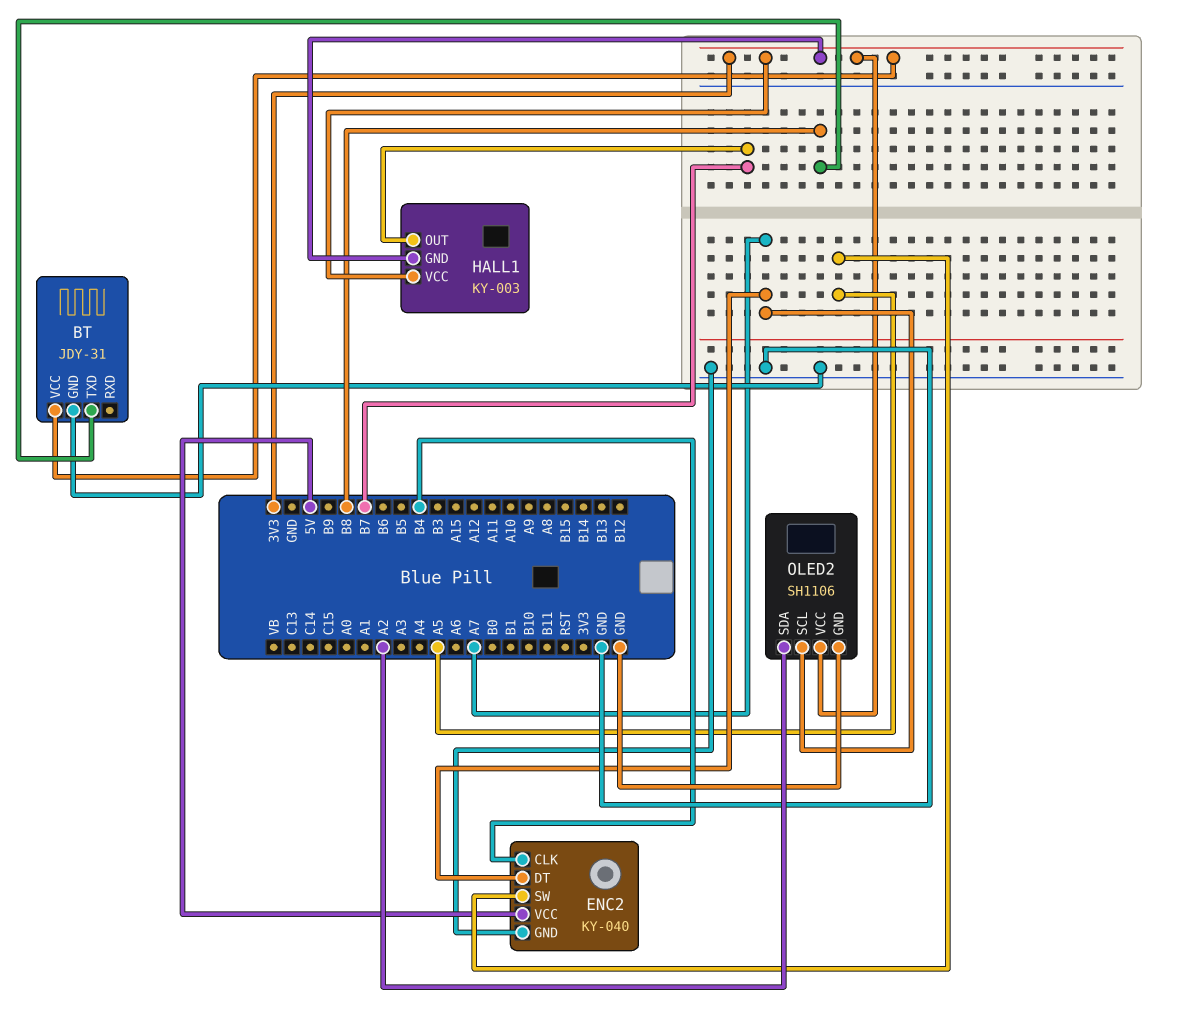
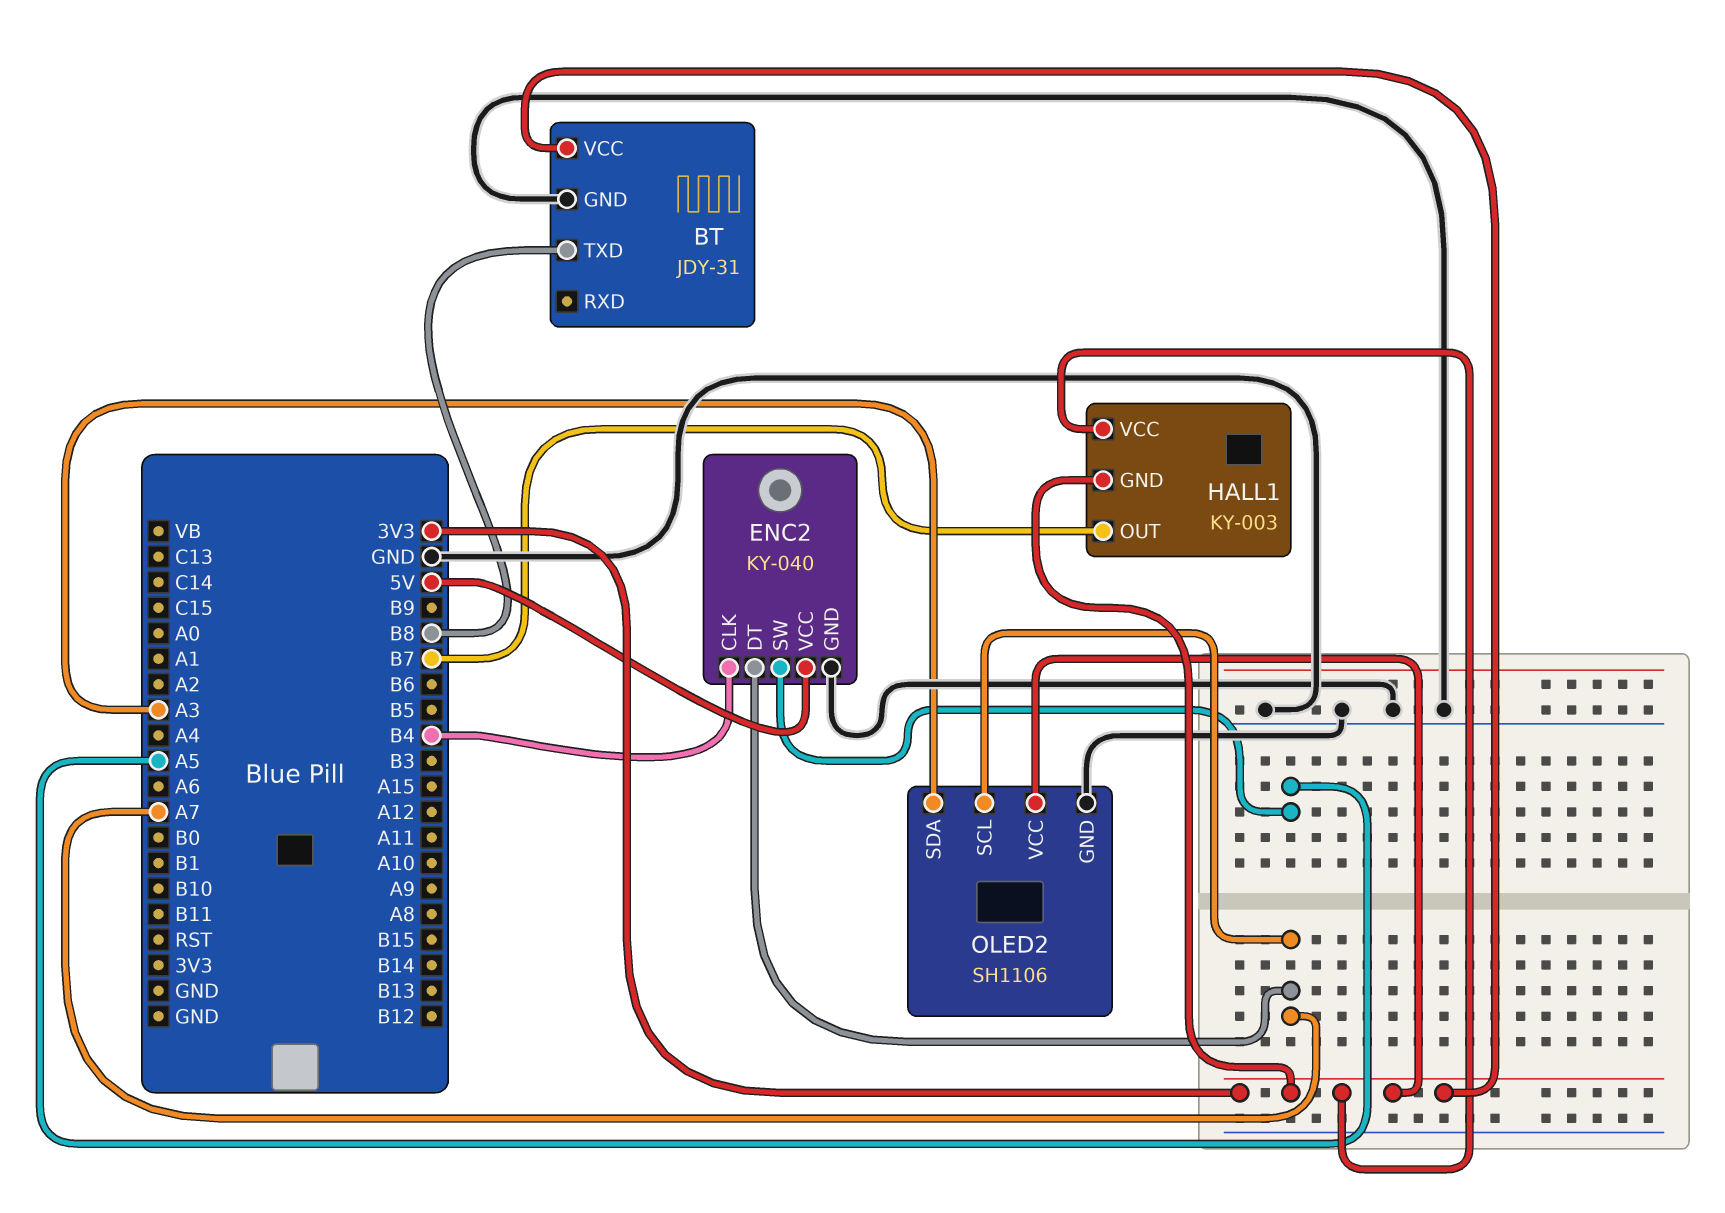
OLED2 pin SDA: A2 -> A3

